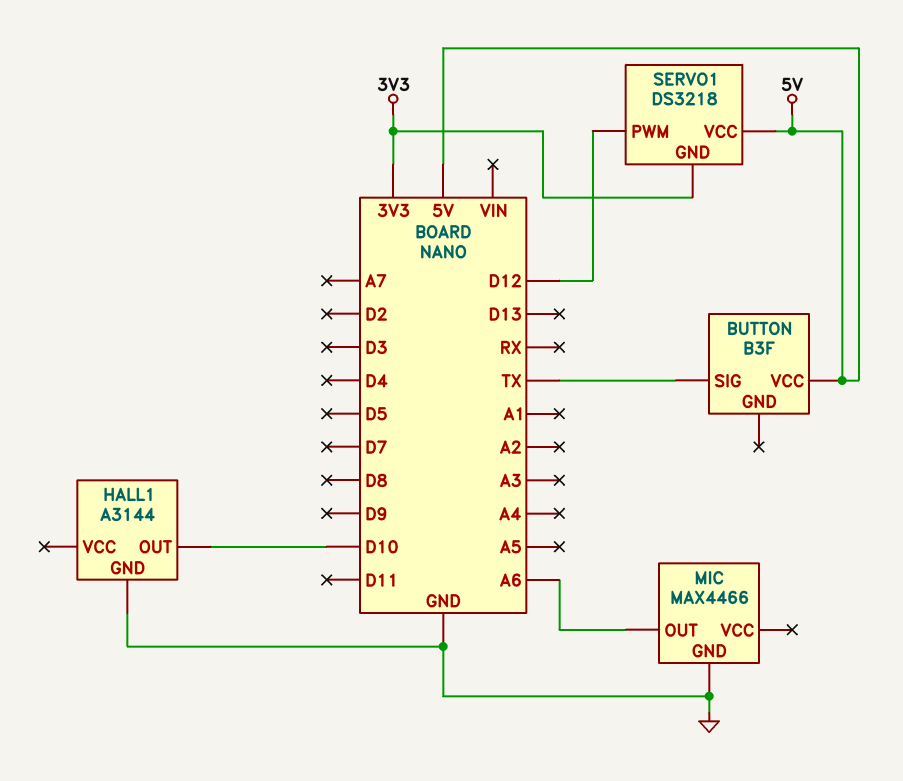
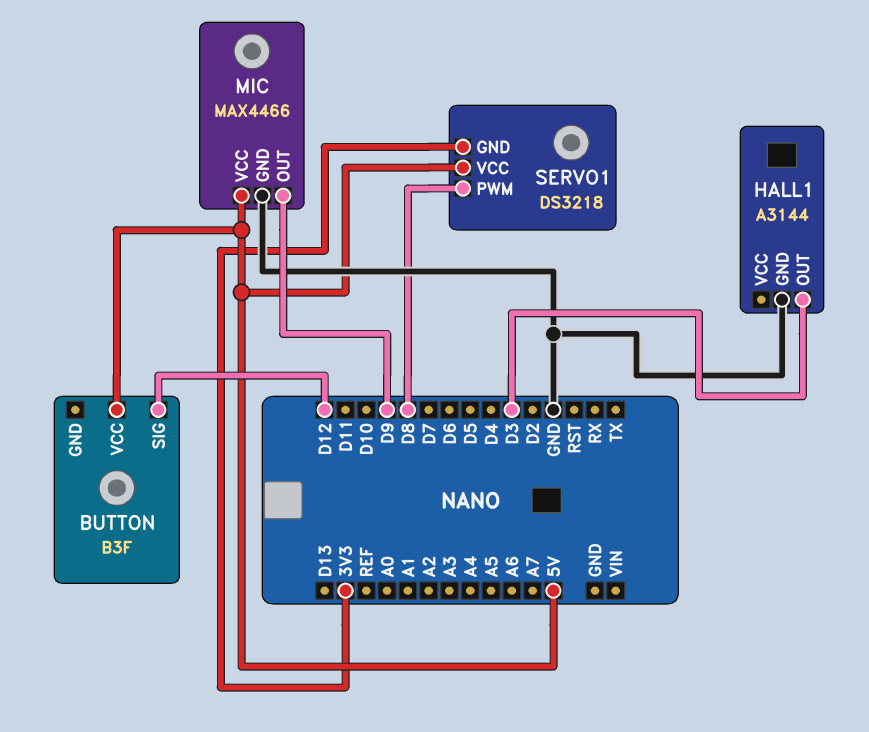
BUTTON pin SIG: TX -> D12
HALL1 pin OUT: D10 -> D3
MIC pin OUT: A6 -> D9
MIC pin VCC: none -> 5V
SERVO1 pin PWM: D12 -> D8

